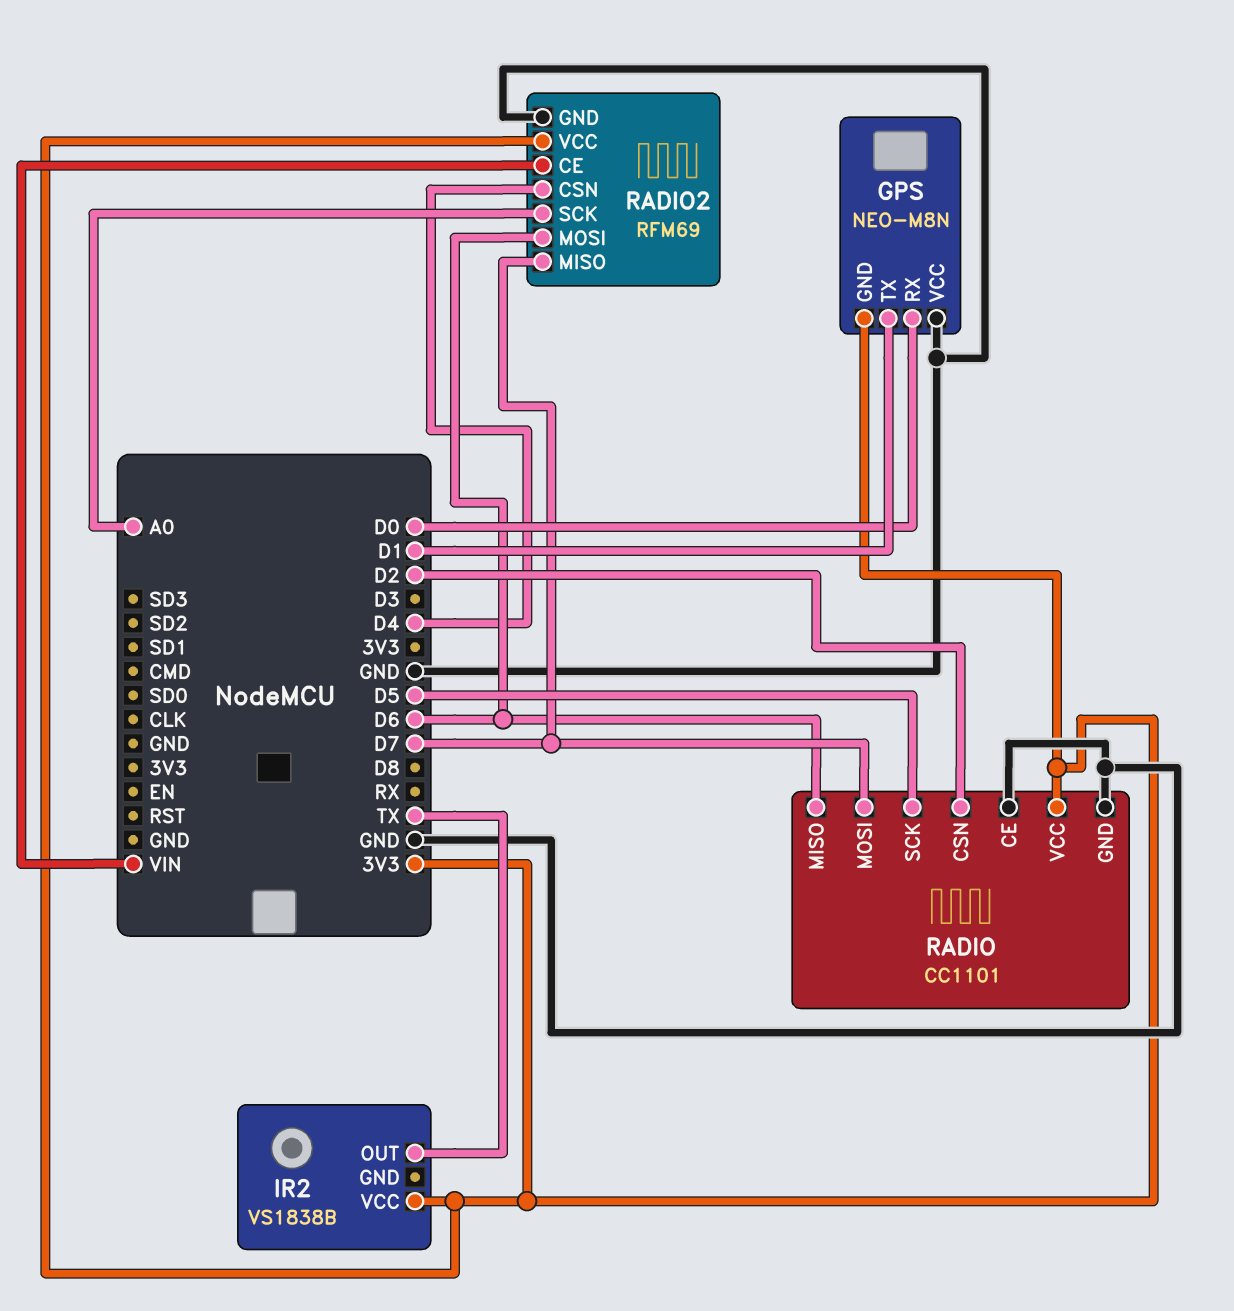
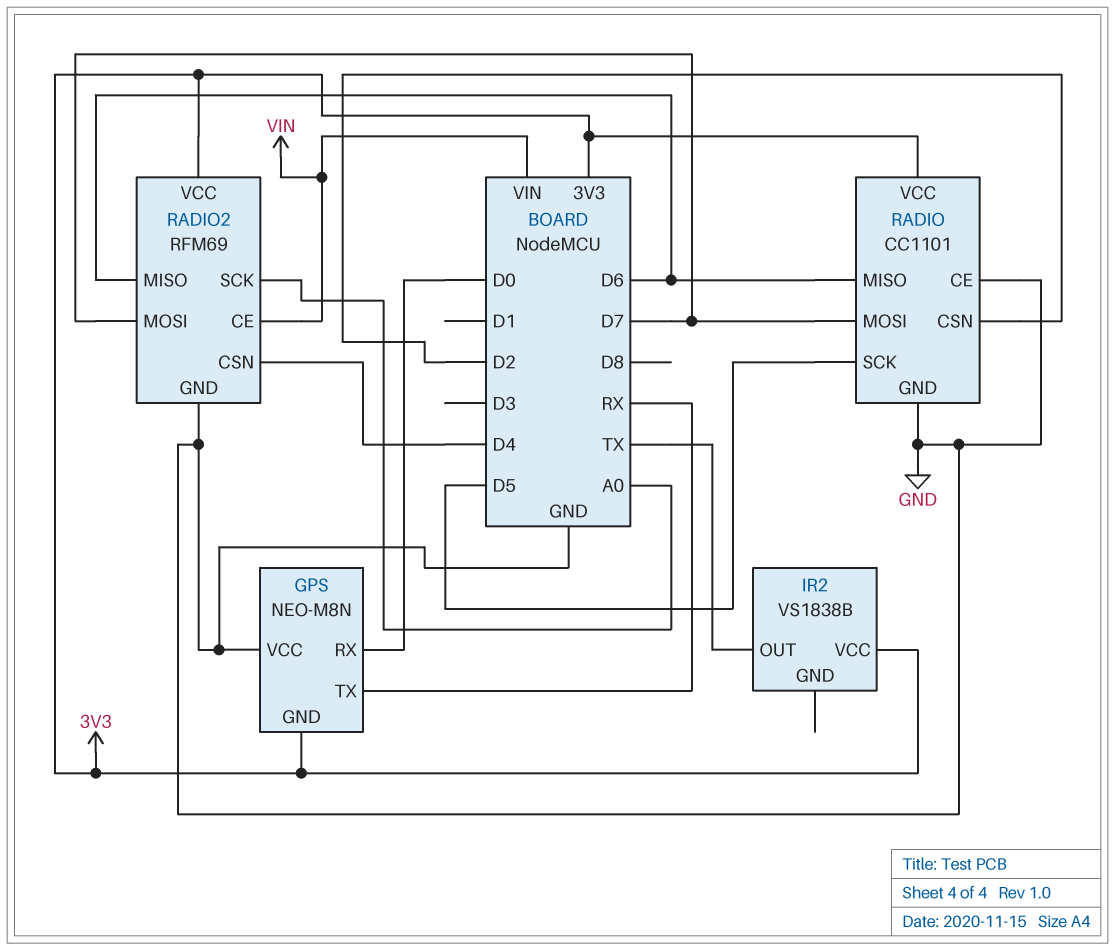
GPS pin TX: D1 -> RX
RADIO2 pin MISO: D7 -> D6
RADIO2 pin MOSI: D6 -> D7

